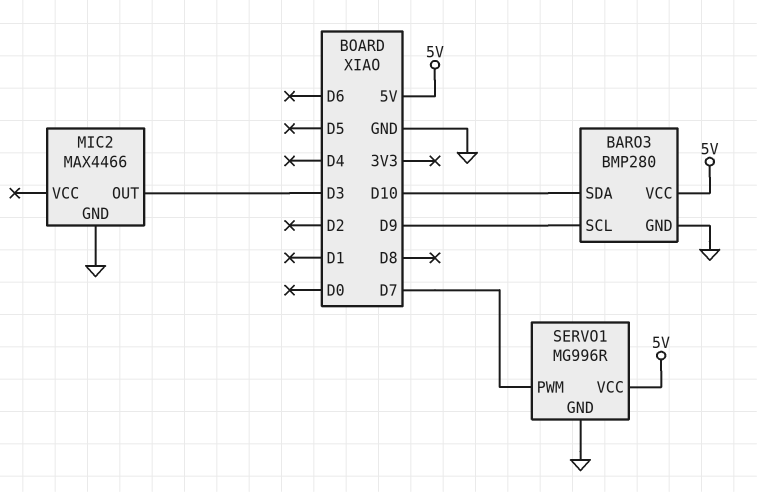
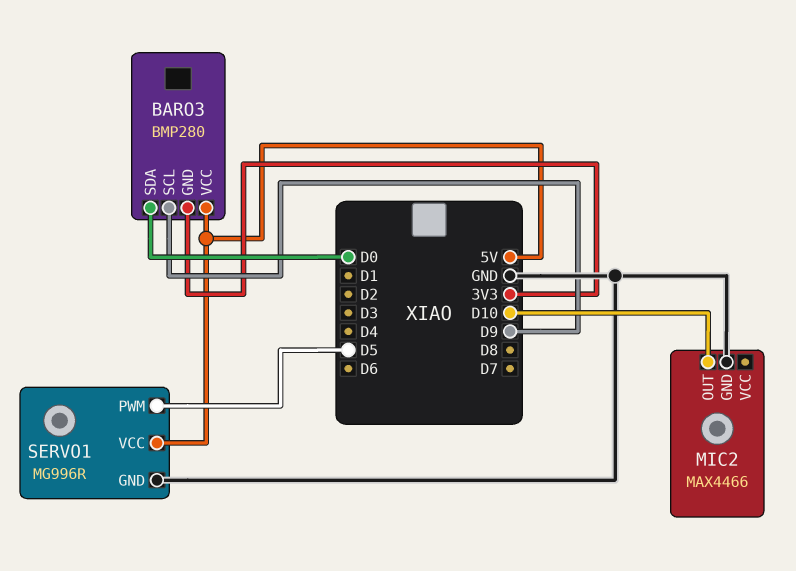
BARO3 pin GND: GND -> 3V3
BARO3 pin SDA: D10 -> D0
MIC2 pin OUT: D3 -> D10
SERVO1 pin PWM: D7 -> D5

